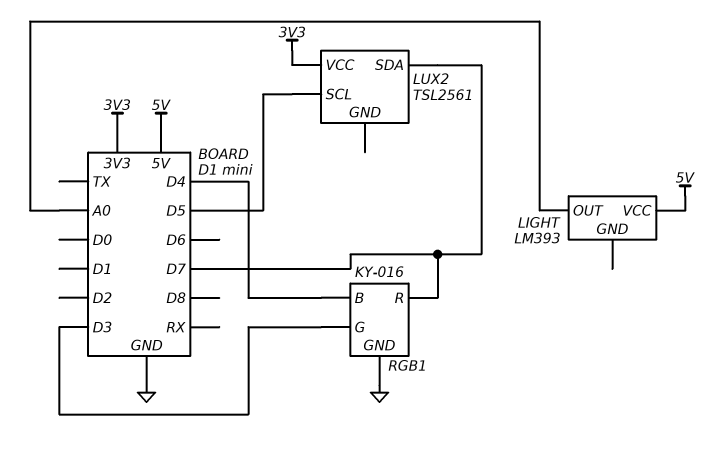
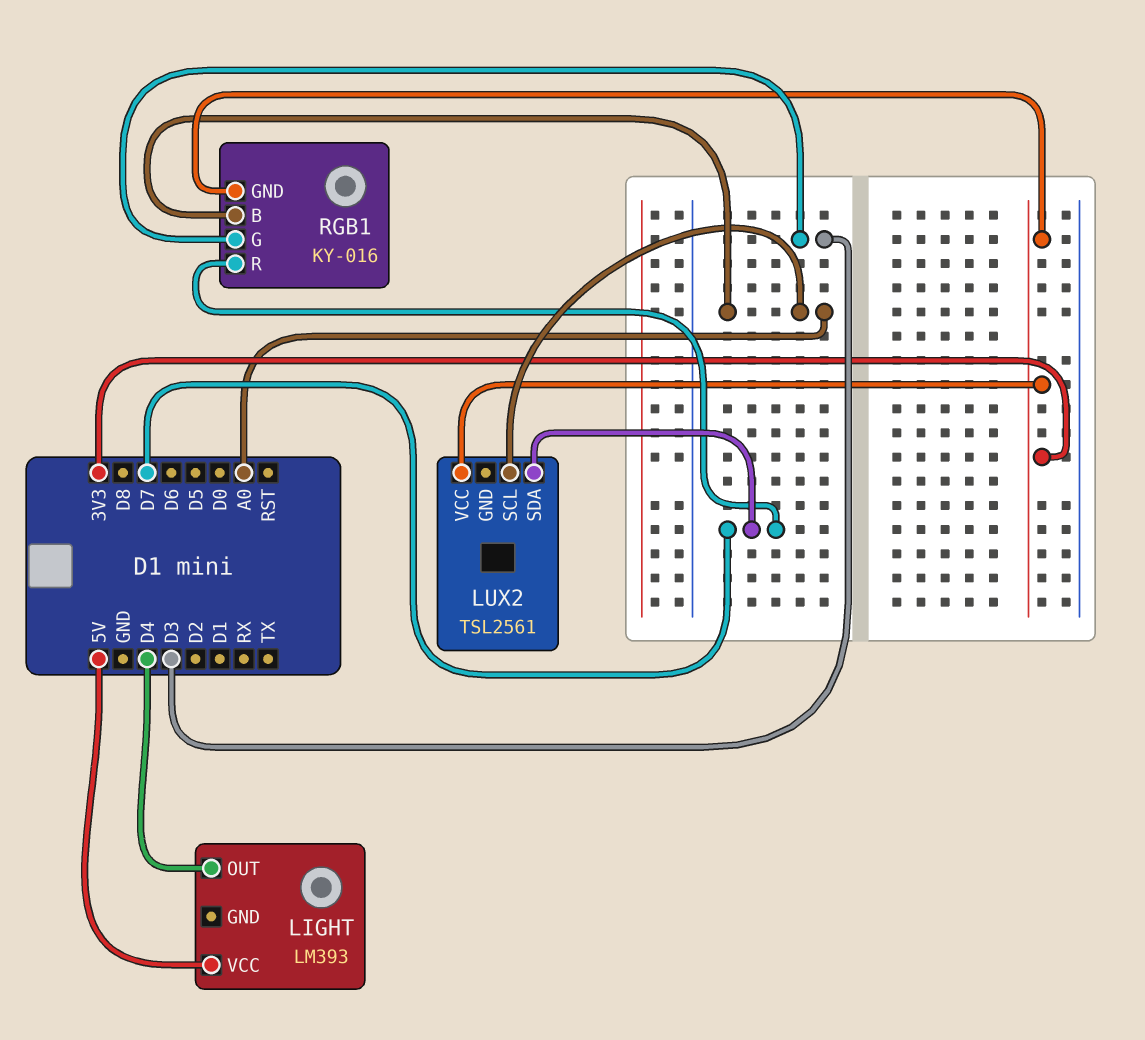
LIGHT pin OUT: A0 -> D4
LUX2 pin SCL: D5 -> A0
RGB1 pin B: D4 -> A0
RGB1 pin GND: GND -> 3V3

